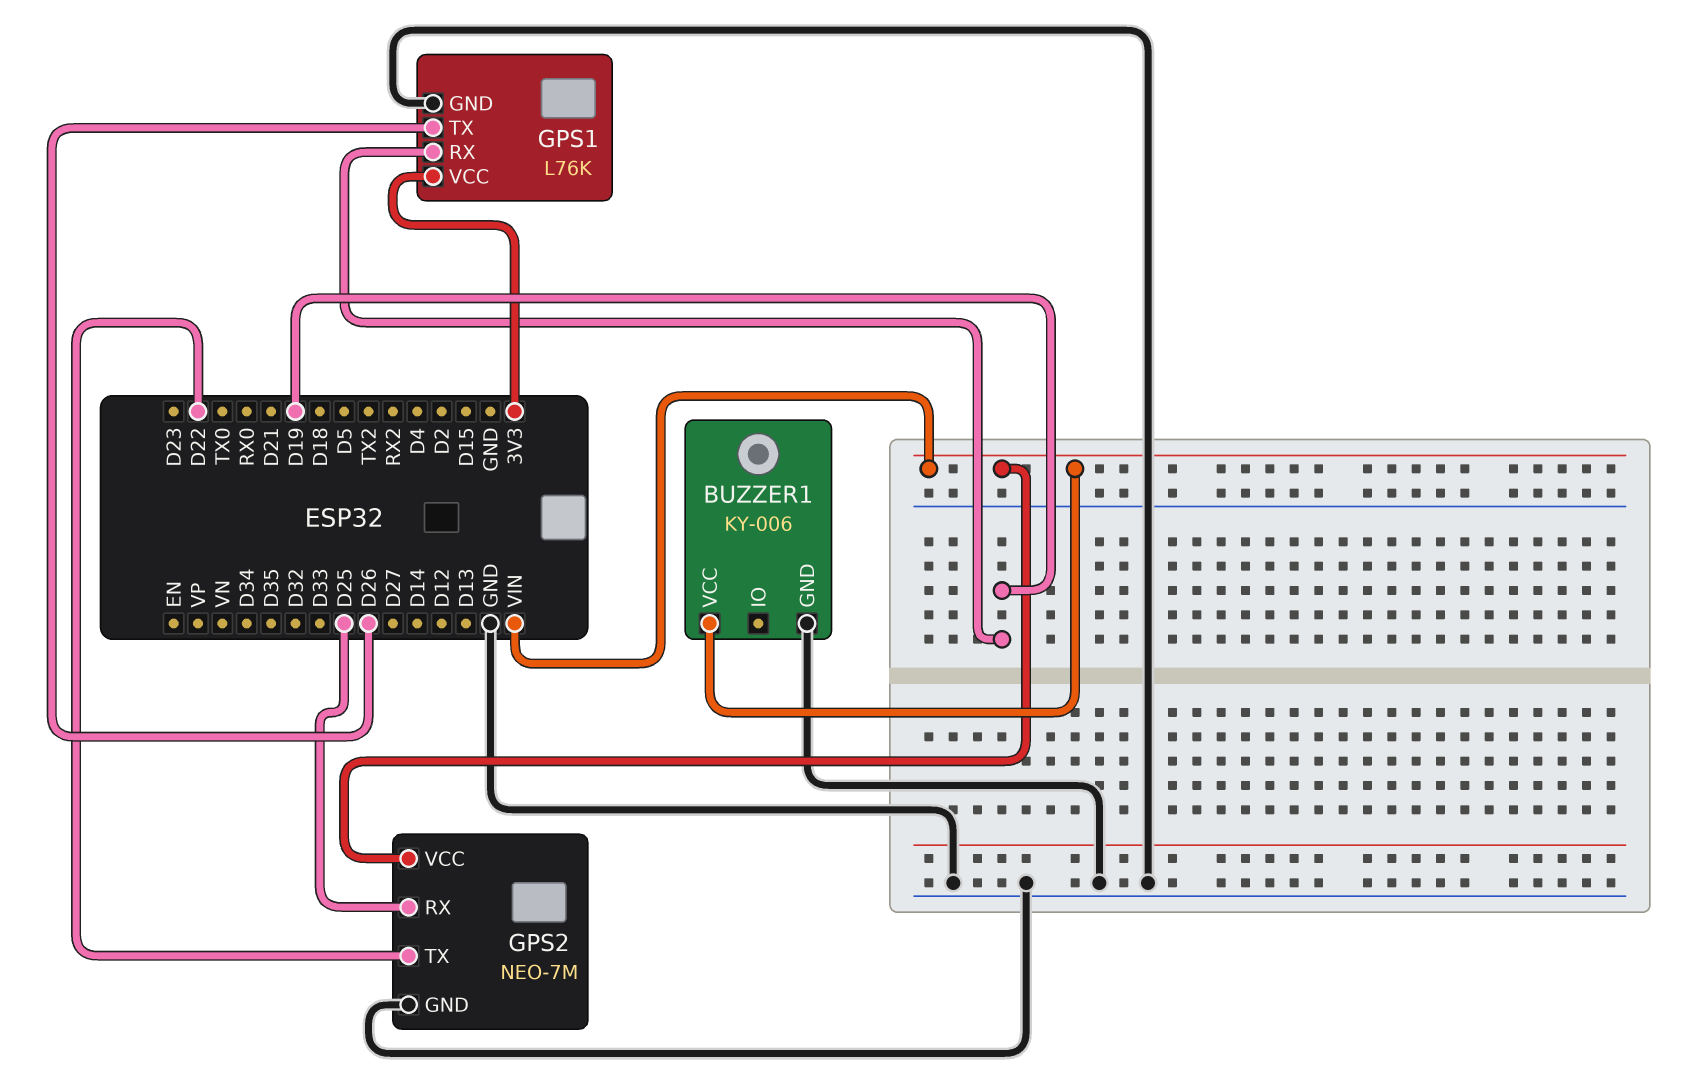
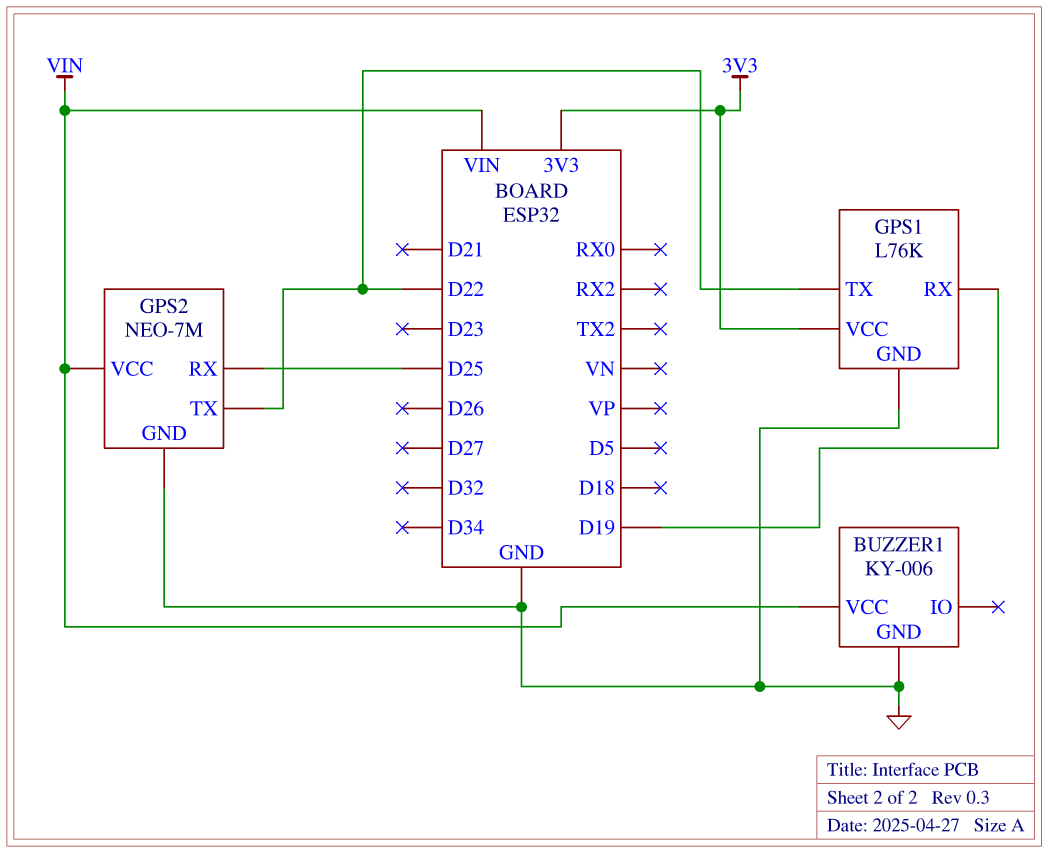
GPS1 pin TX: D26 -> D22

